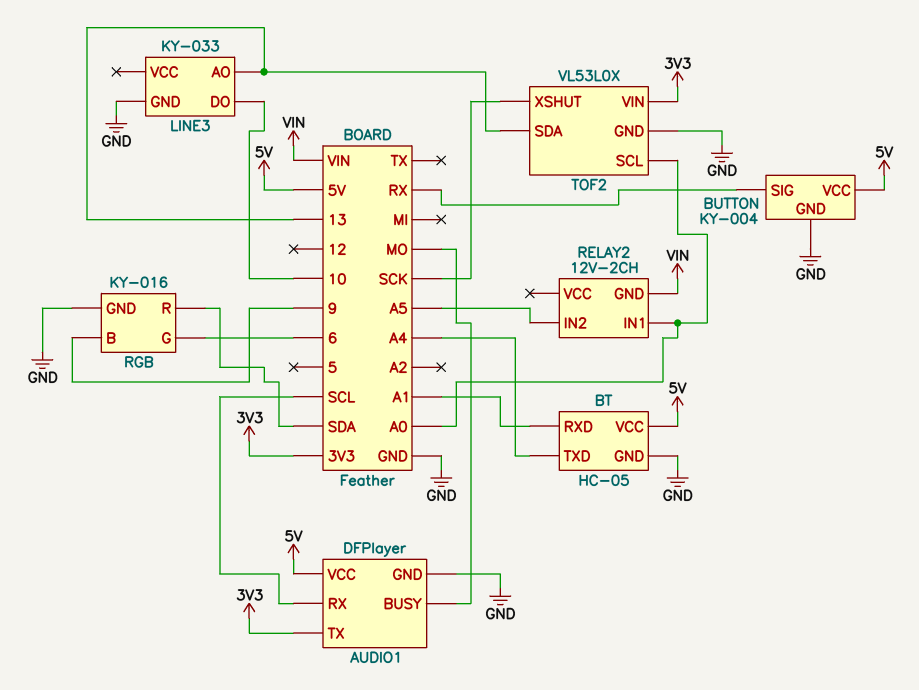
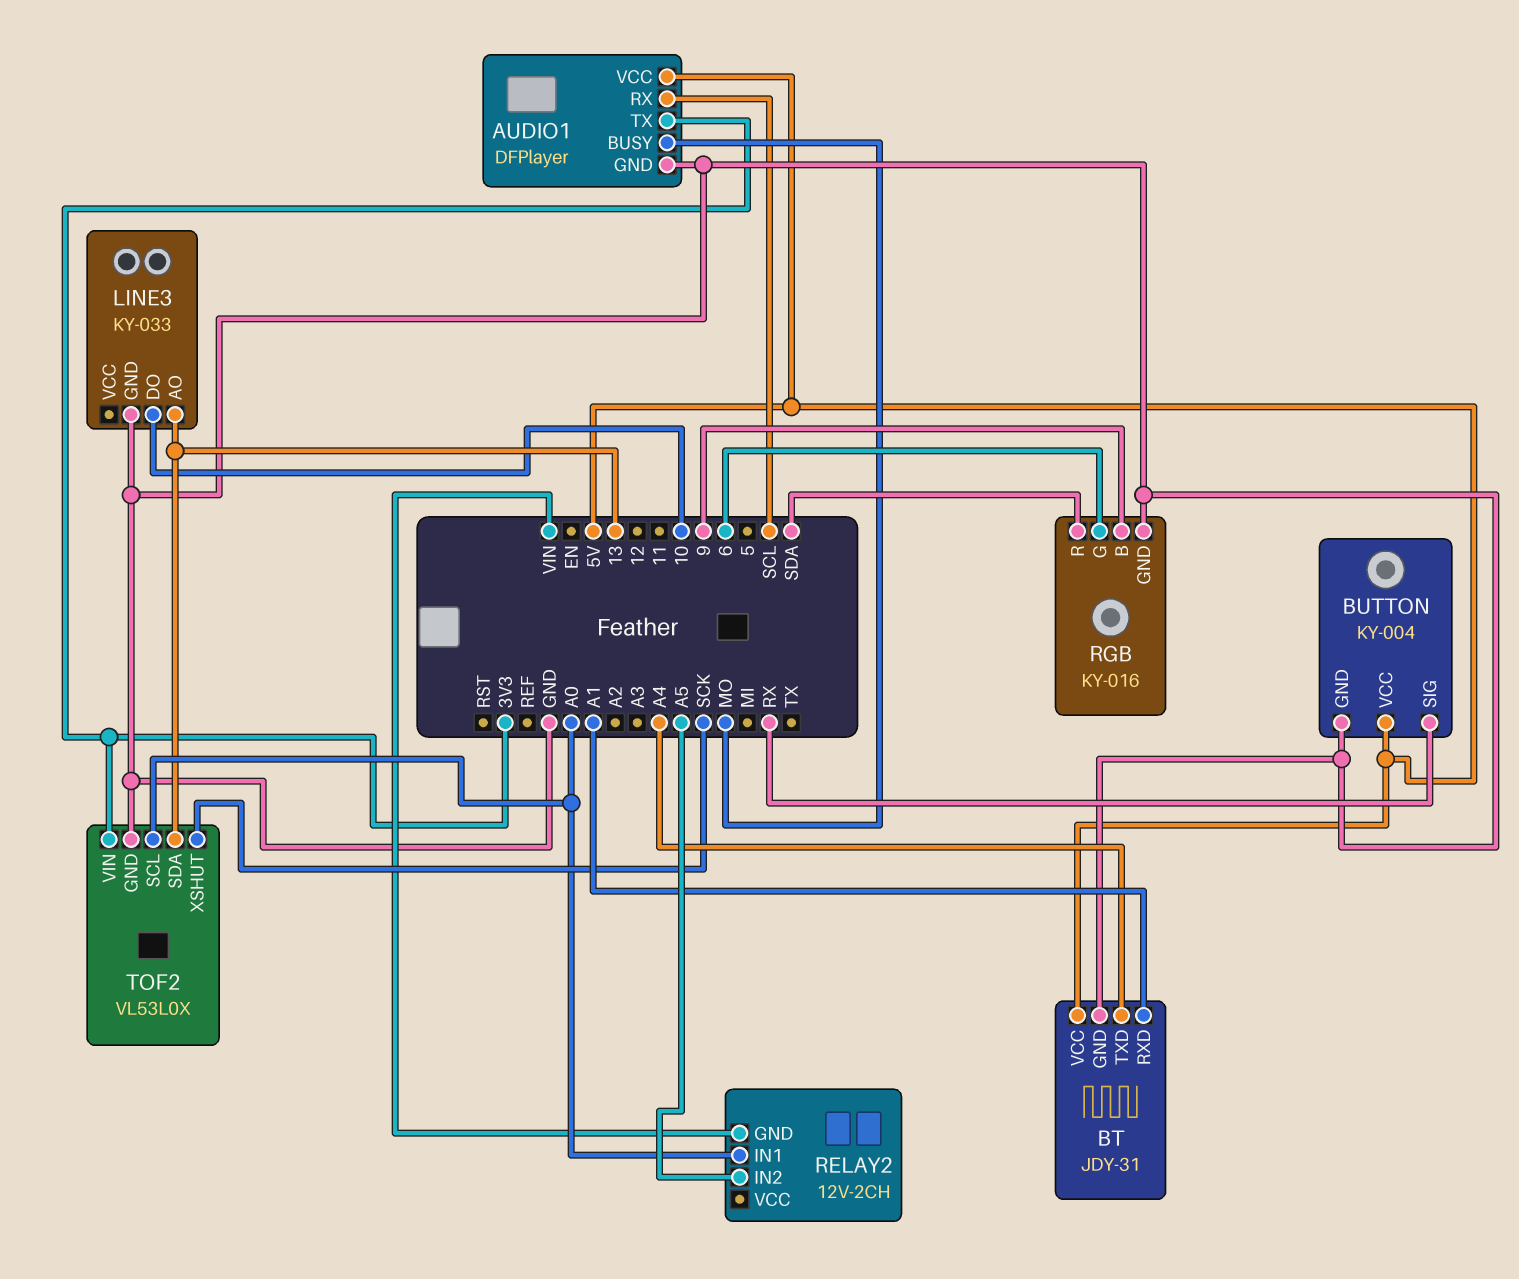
BT: HC-05 -> JDY-31

